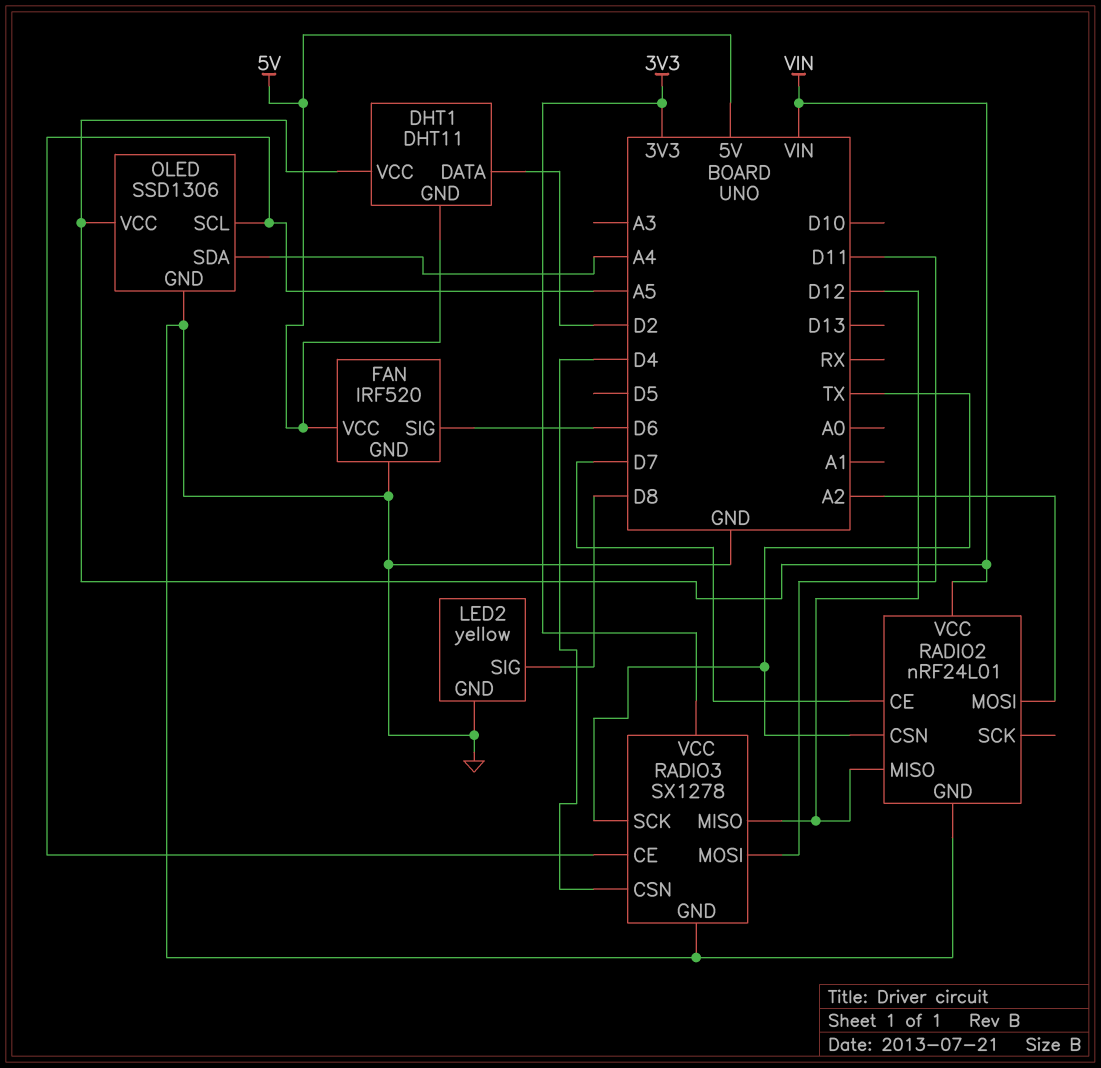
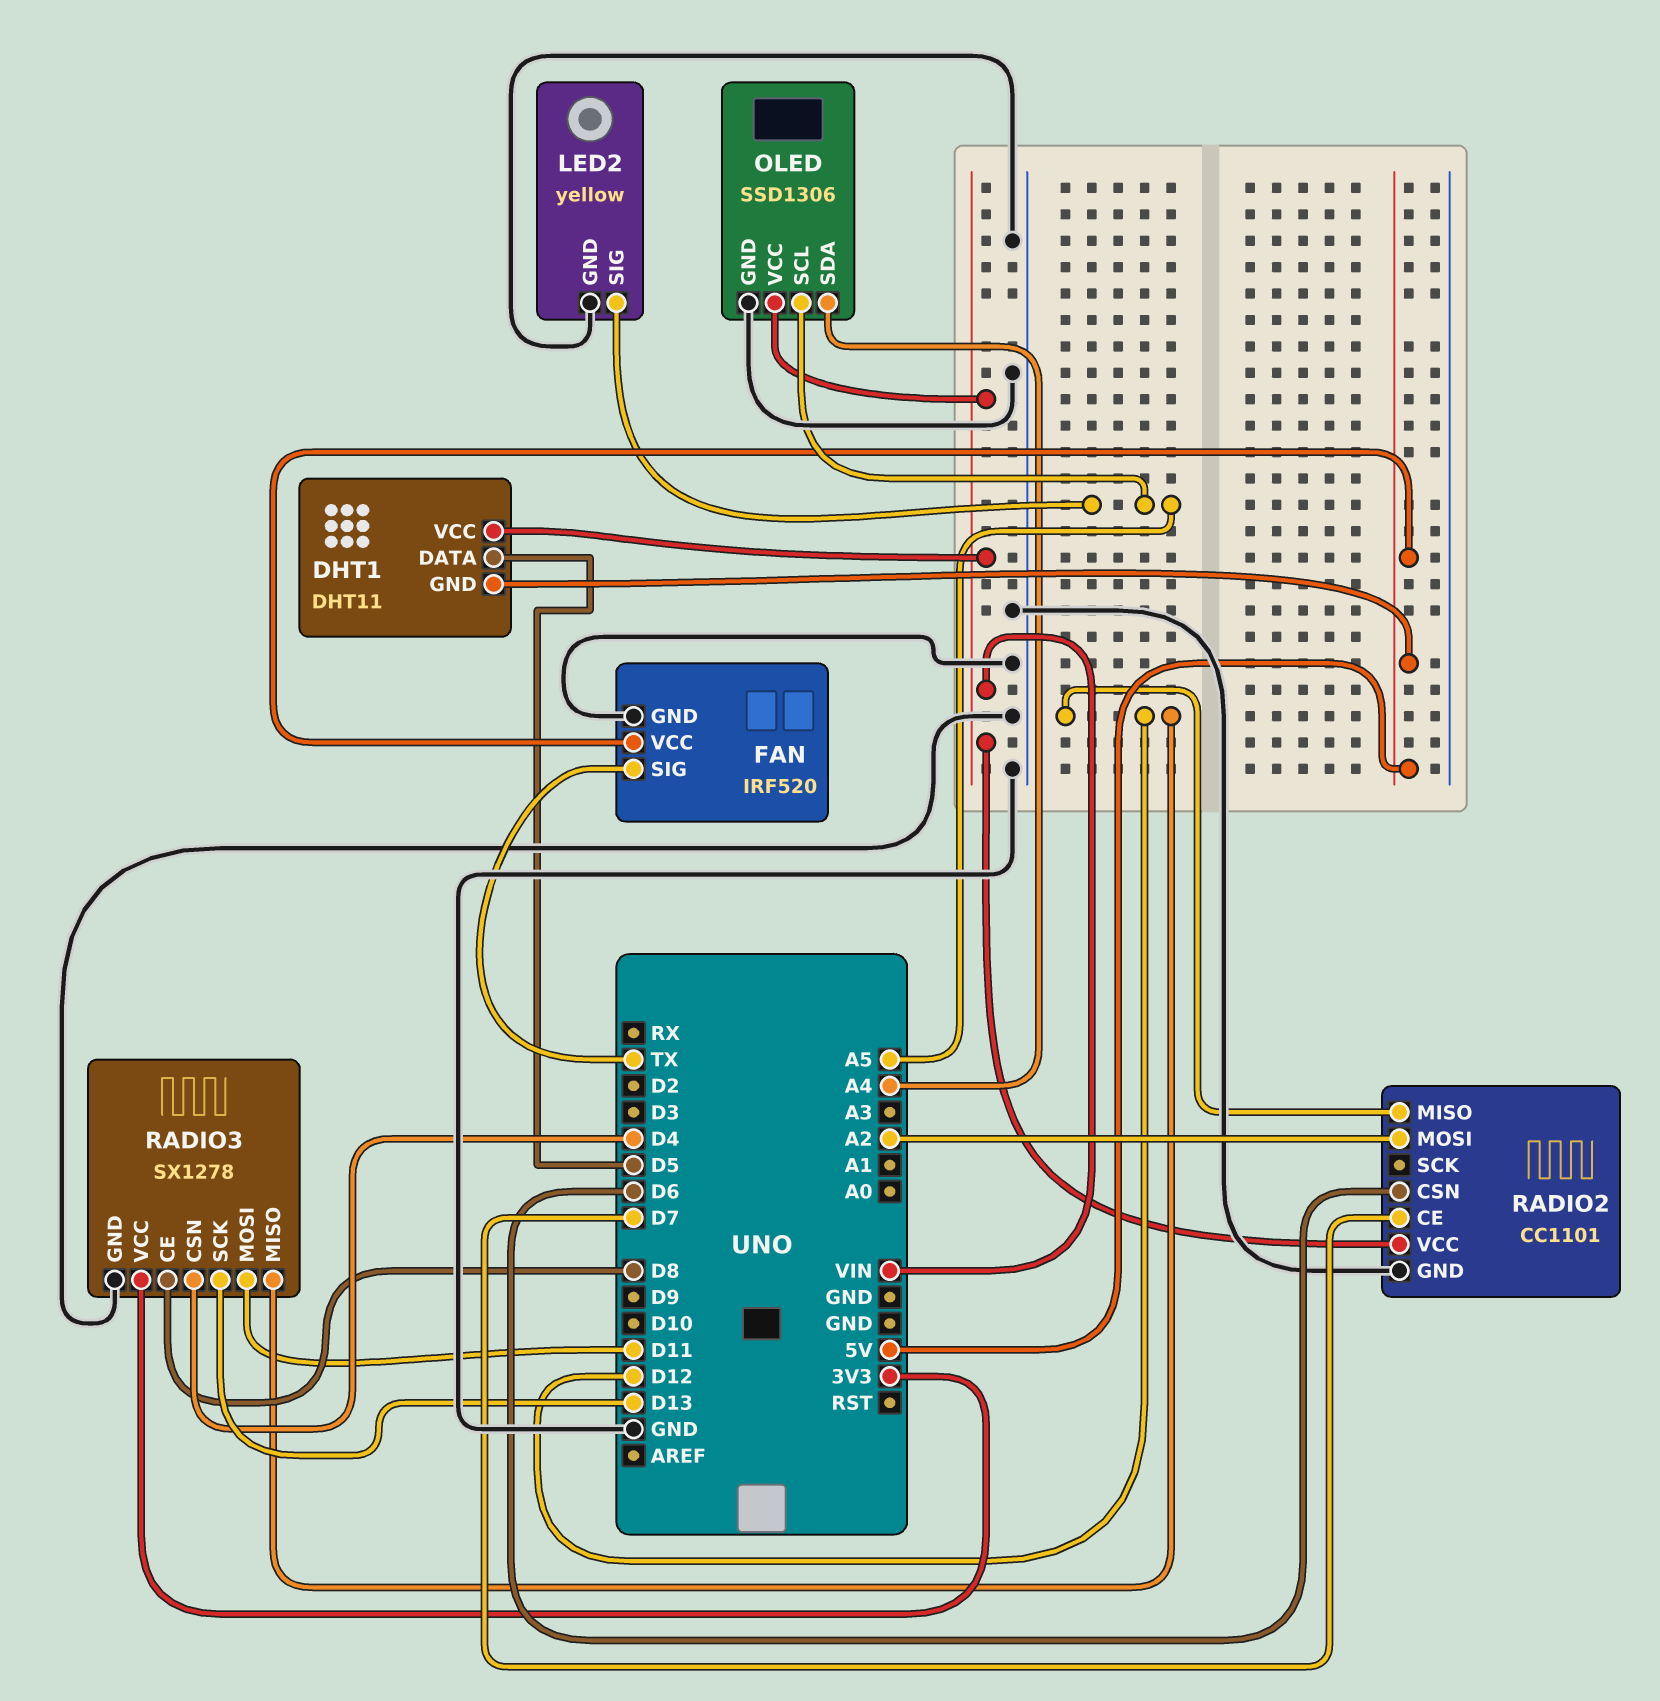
DHT1 pin DATA: D2 -> D5
FAN pin SIG: D6 -> TX
LED2 pin SIG: D8 -> A5
RADIO2: nRF24L01 -> CC1101
RADIO2 pin CSN: TX -> D6
RADIO3 pin CE: A5 -> D8
RADIO3 pin SCK: TX -> D13

